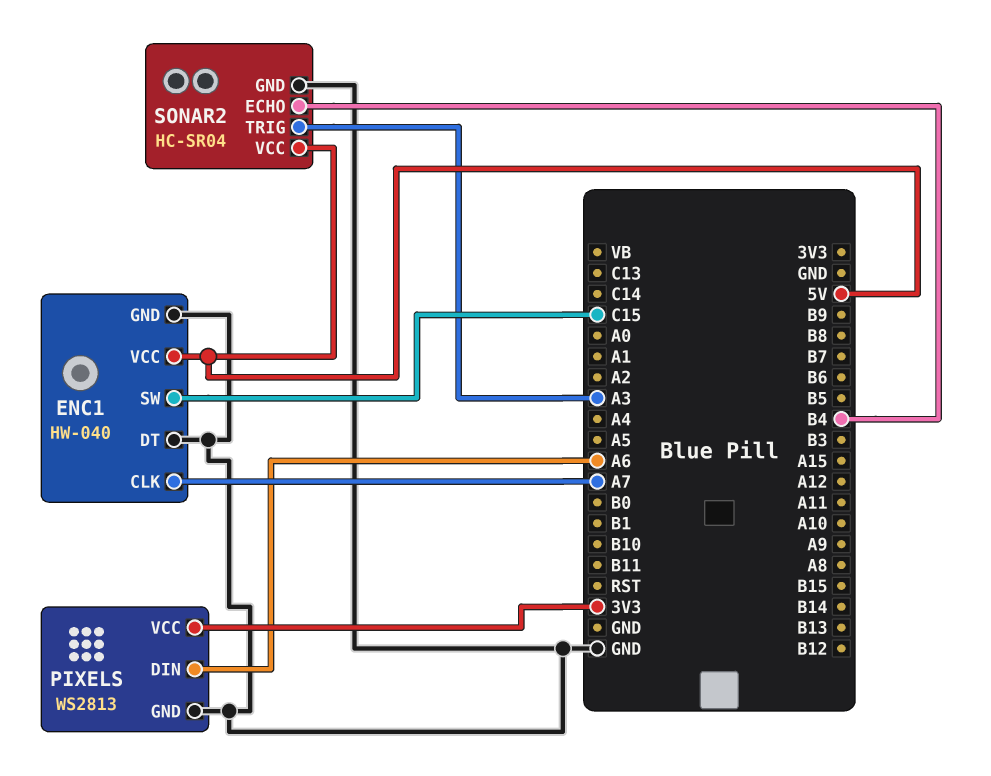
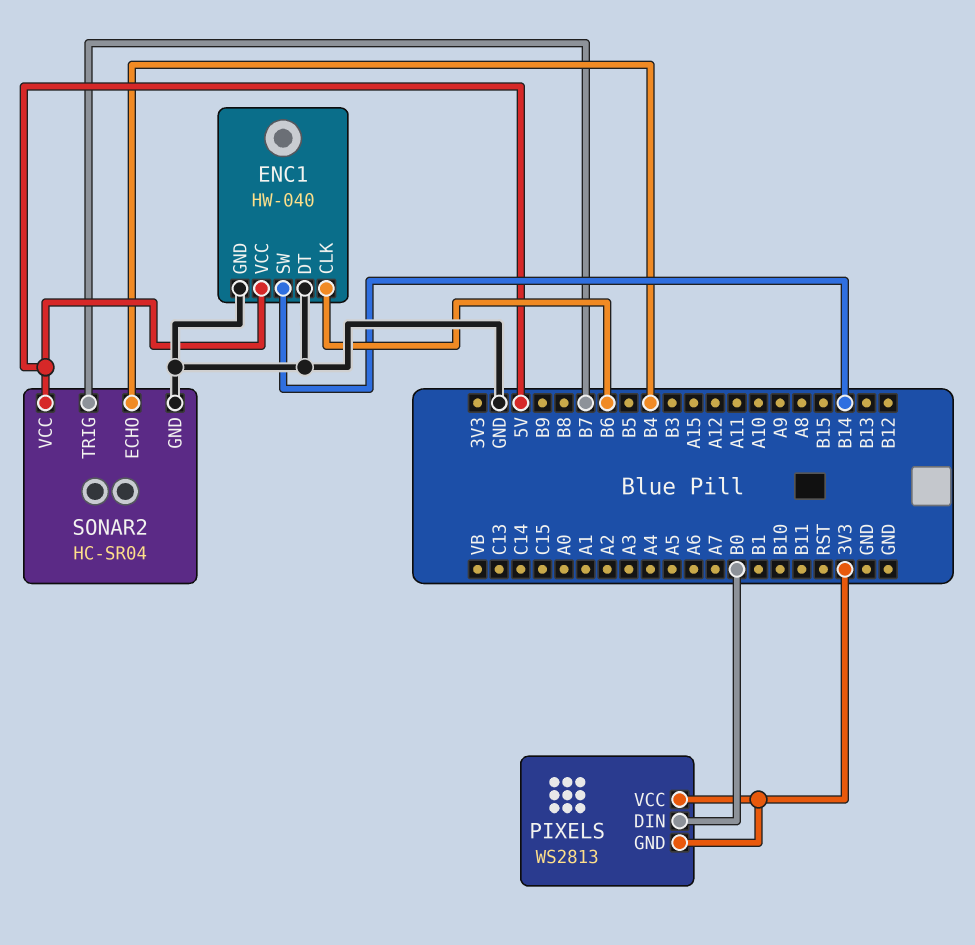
ENC1 pin CLK: A7 -> B6
ENC1 pin SW: C15 -> B14
PIXELS pin DIN: A6 -> B0
PIXELS pin GND: GND -> 3V3
SONAR2 pin TRIG: A3 -> B7

